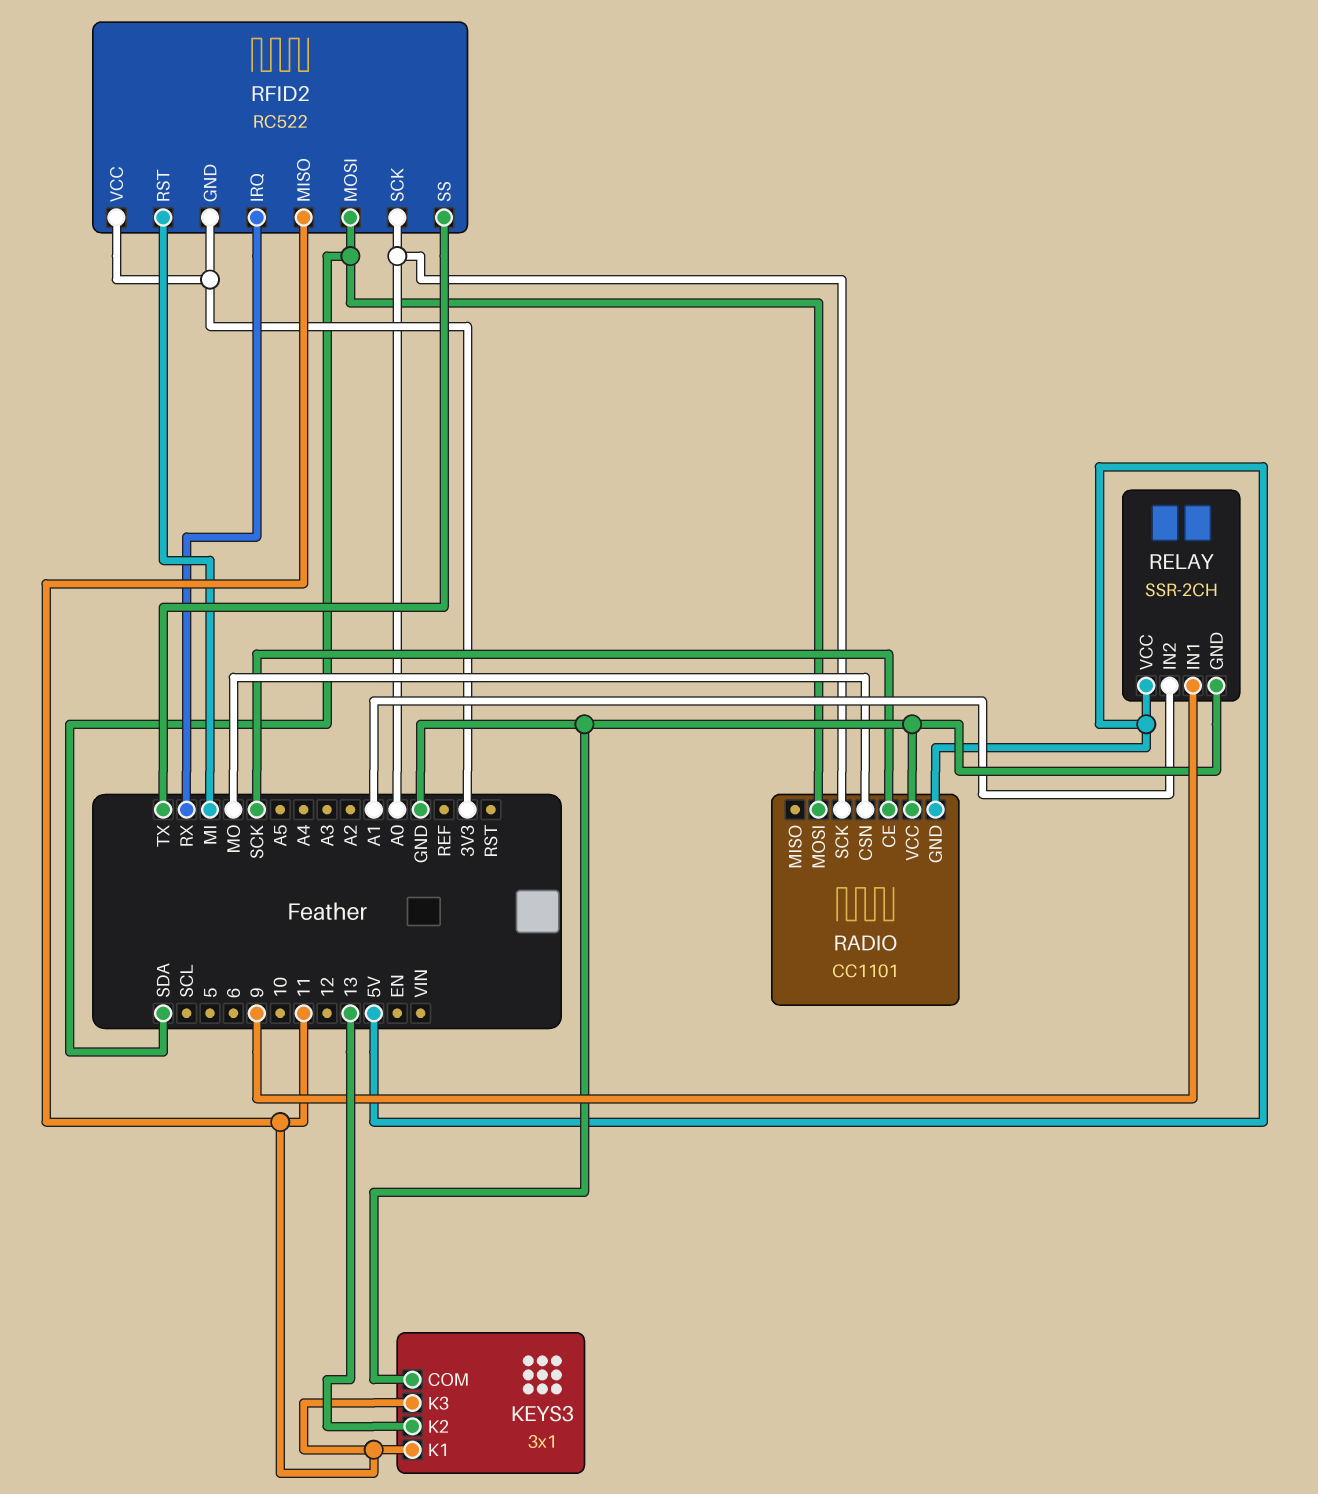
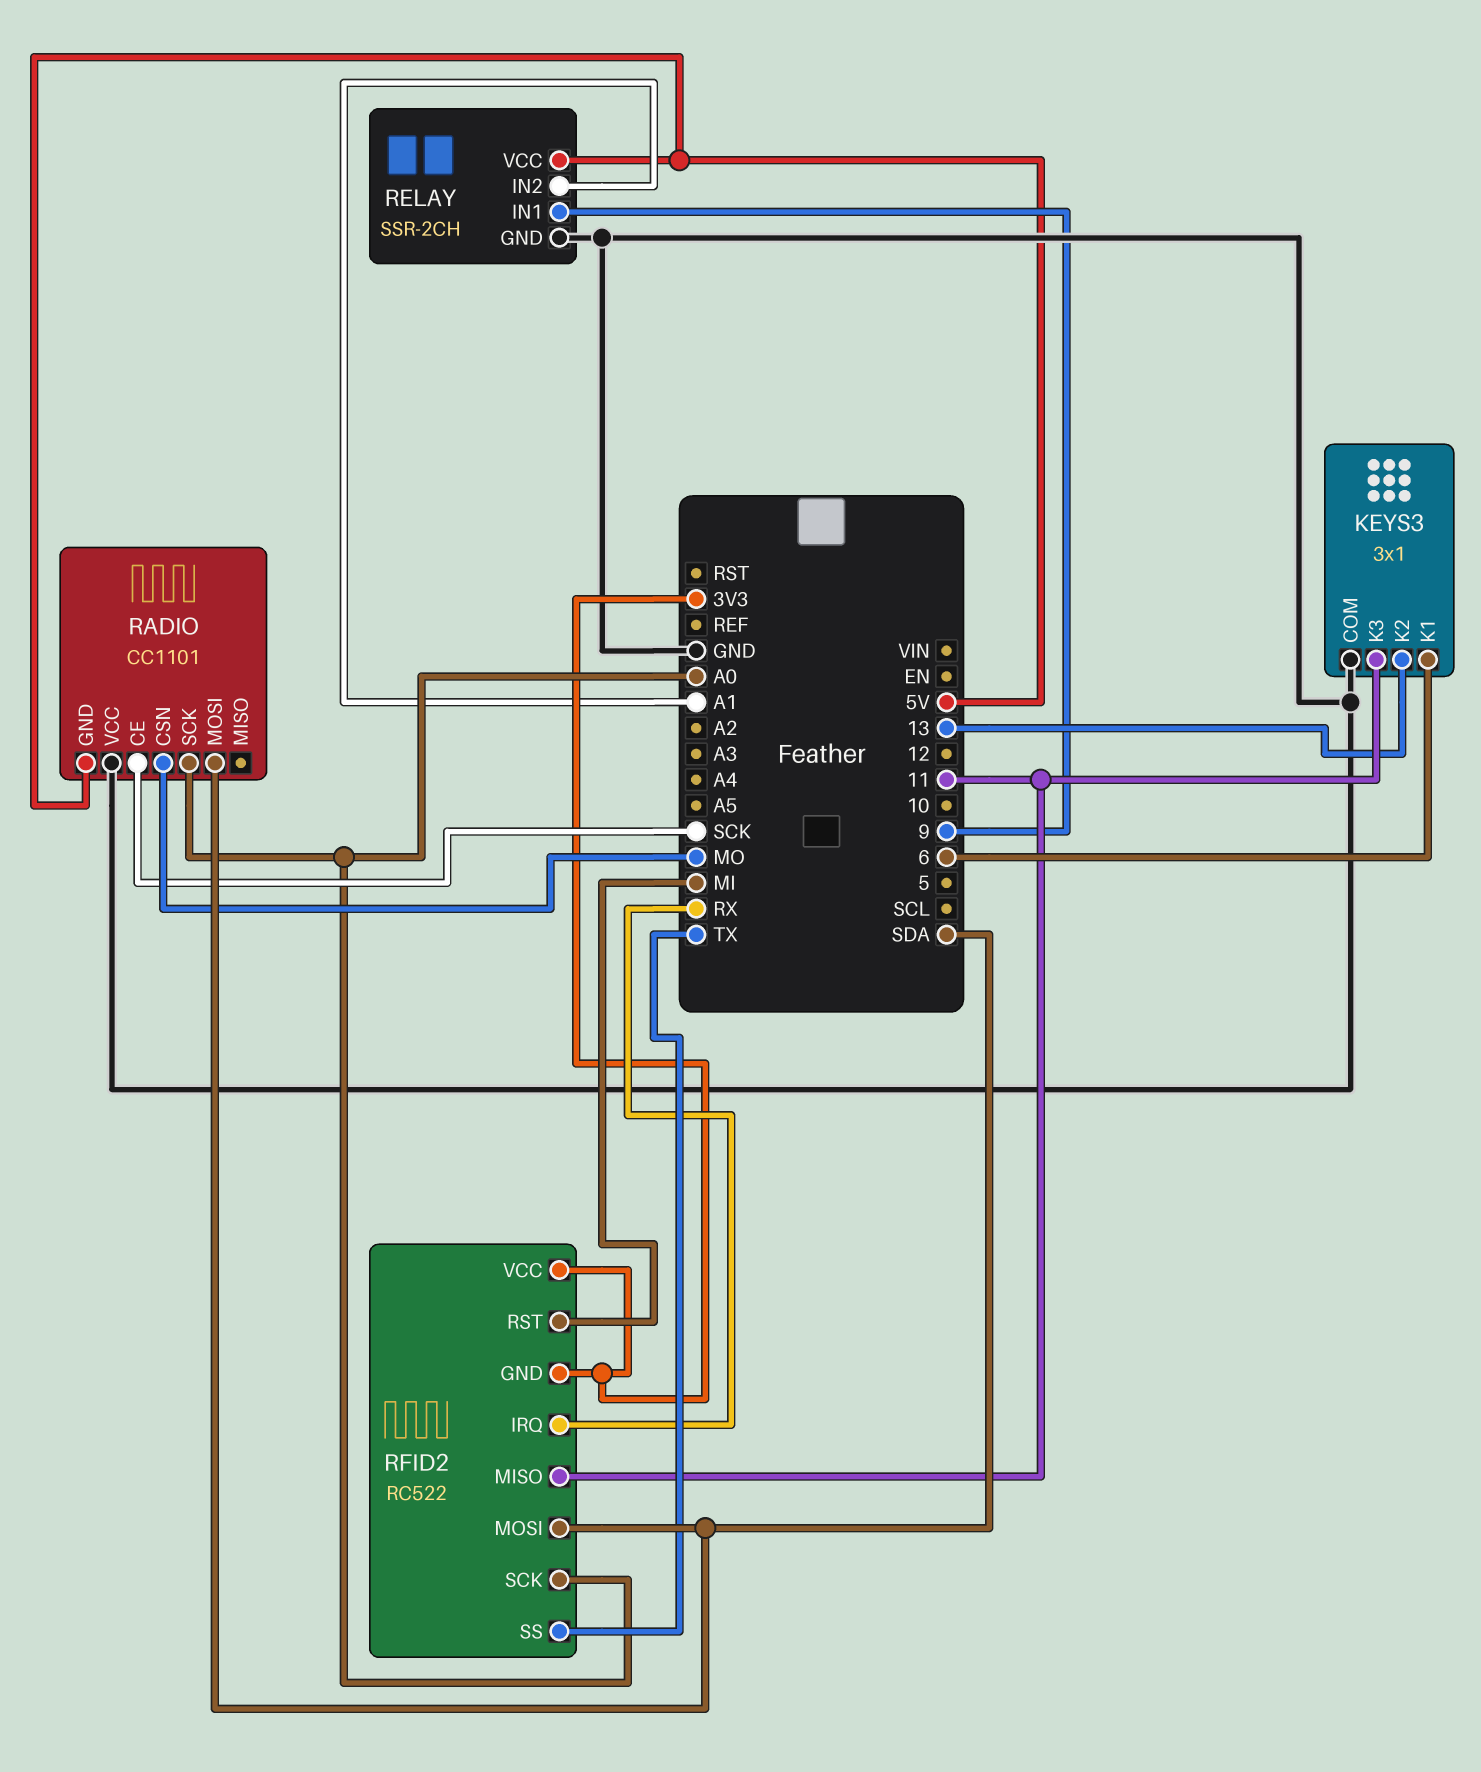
KEYS3 pin K1: 11 -> 6

